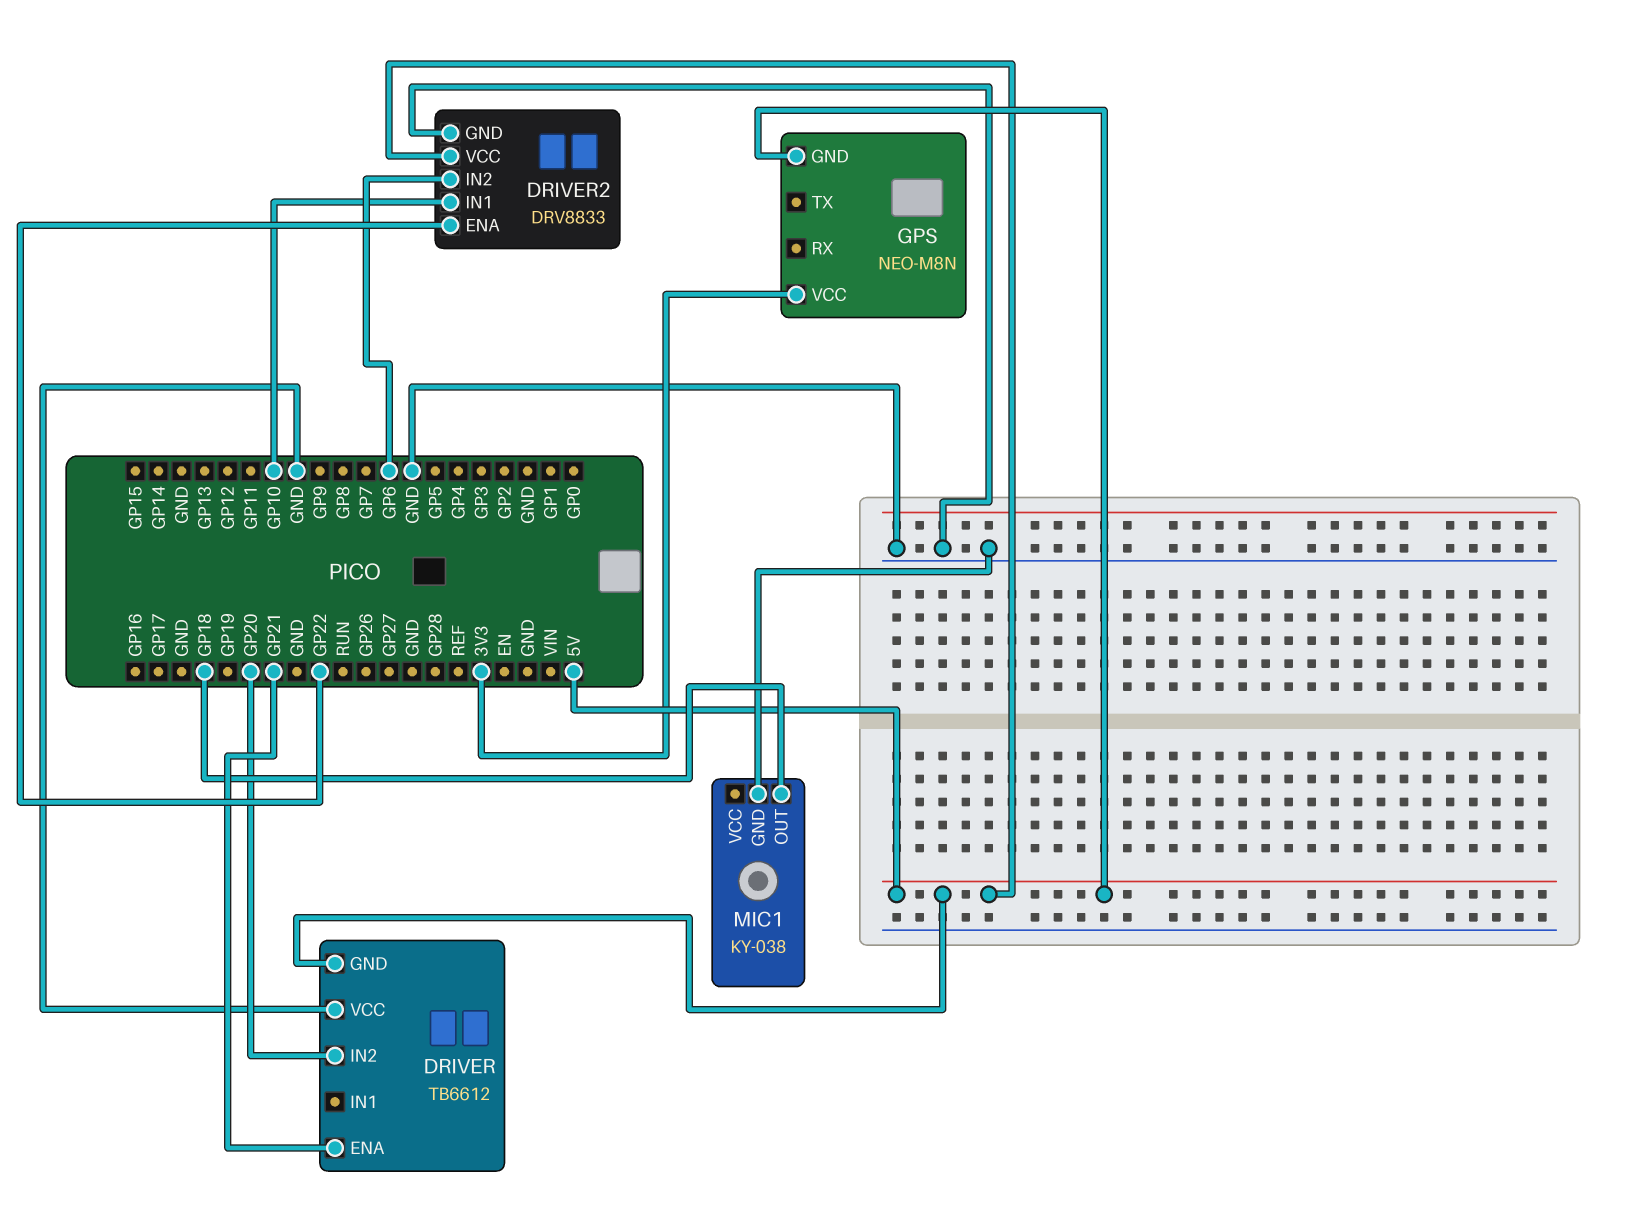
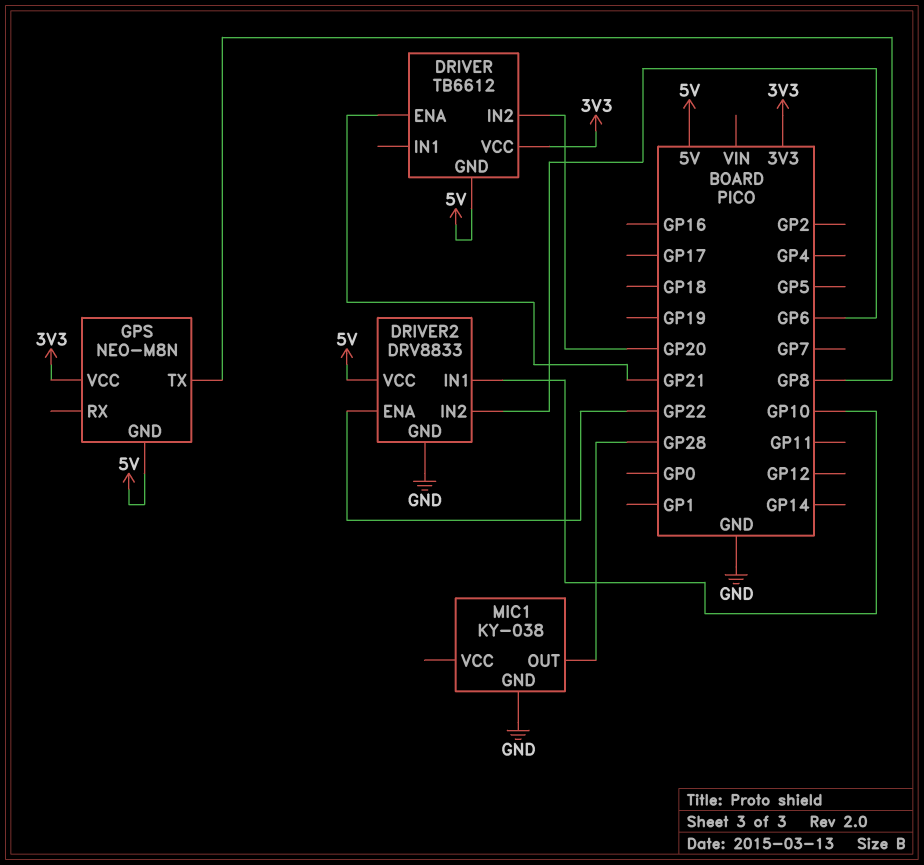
DRIVER pin VCC: GND -> 3V3
GPS pin TX: none -> GP8
MIC1 pin OUT: GP18 -> GP28

